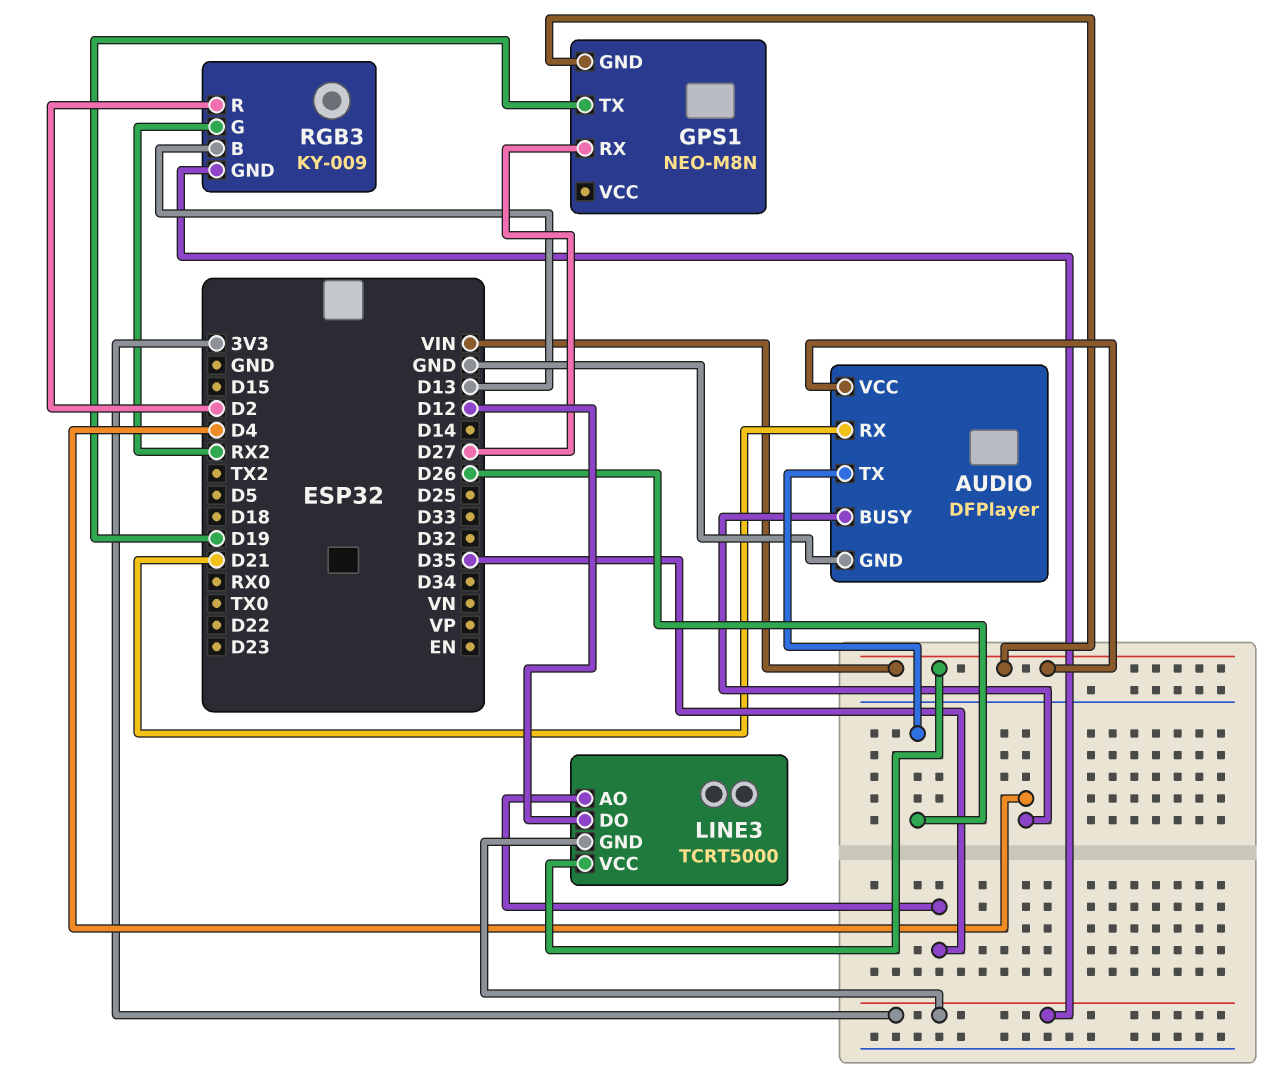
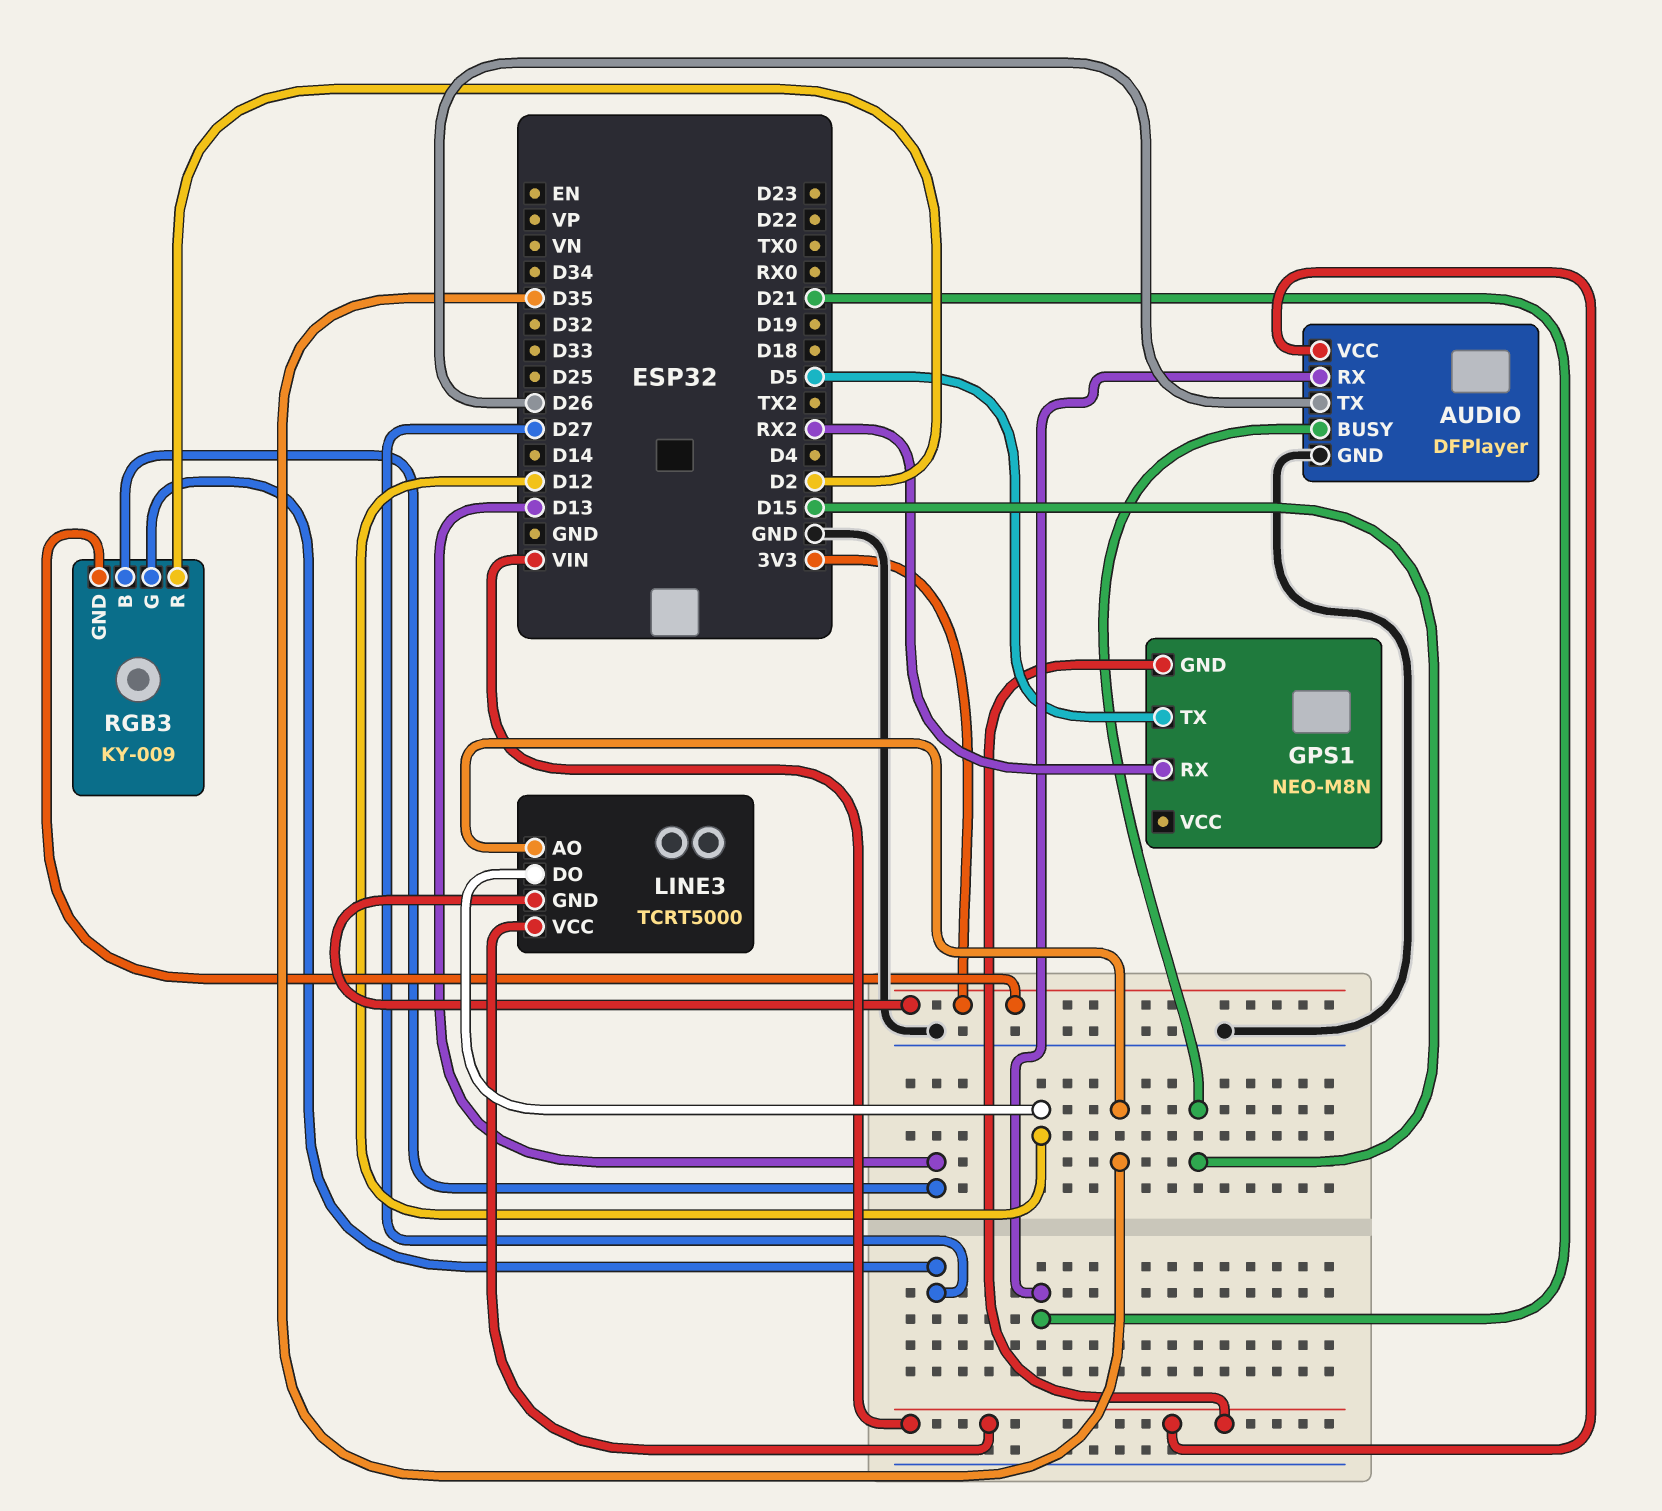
AUDIO pin BUSY: D4 -> D15
GPS1 pin RX: D27 -> RX2
GPS1 pin TX: D19 -> D5
RGB3 pin G: RX2 -> D27

